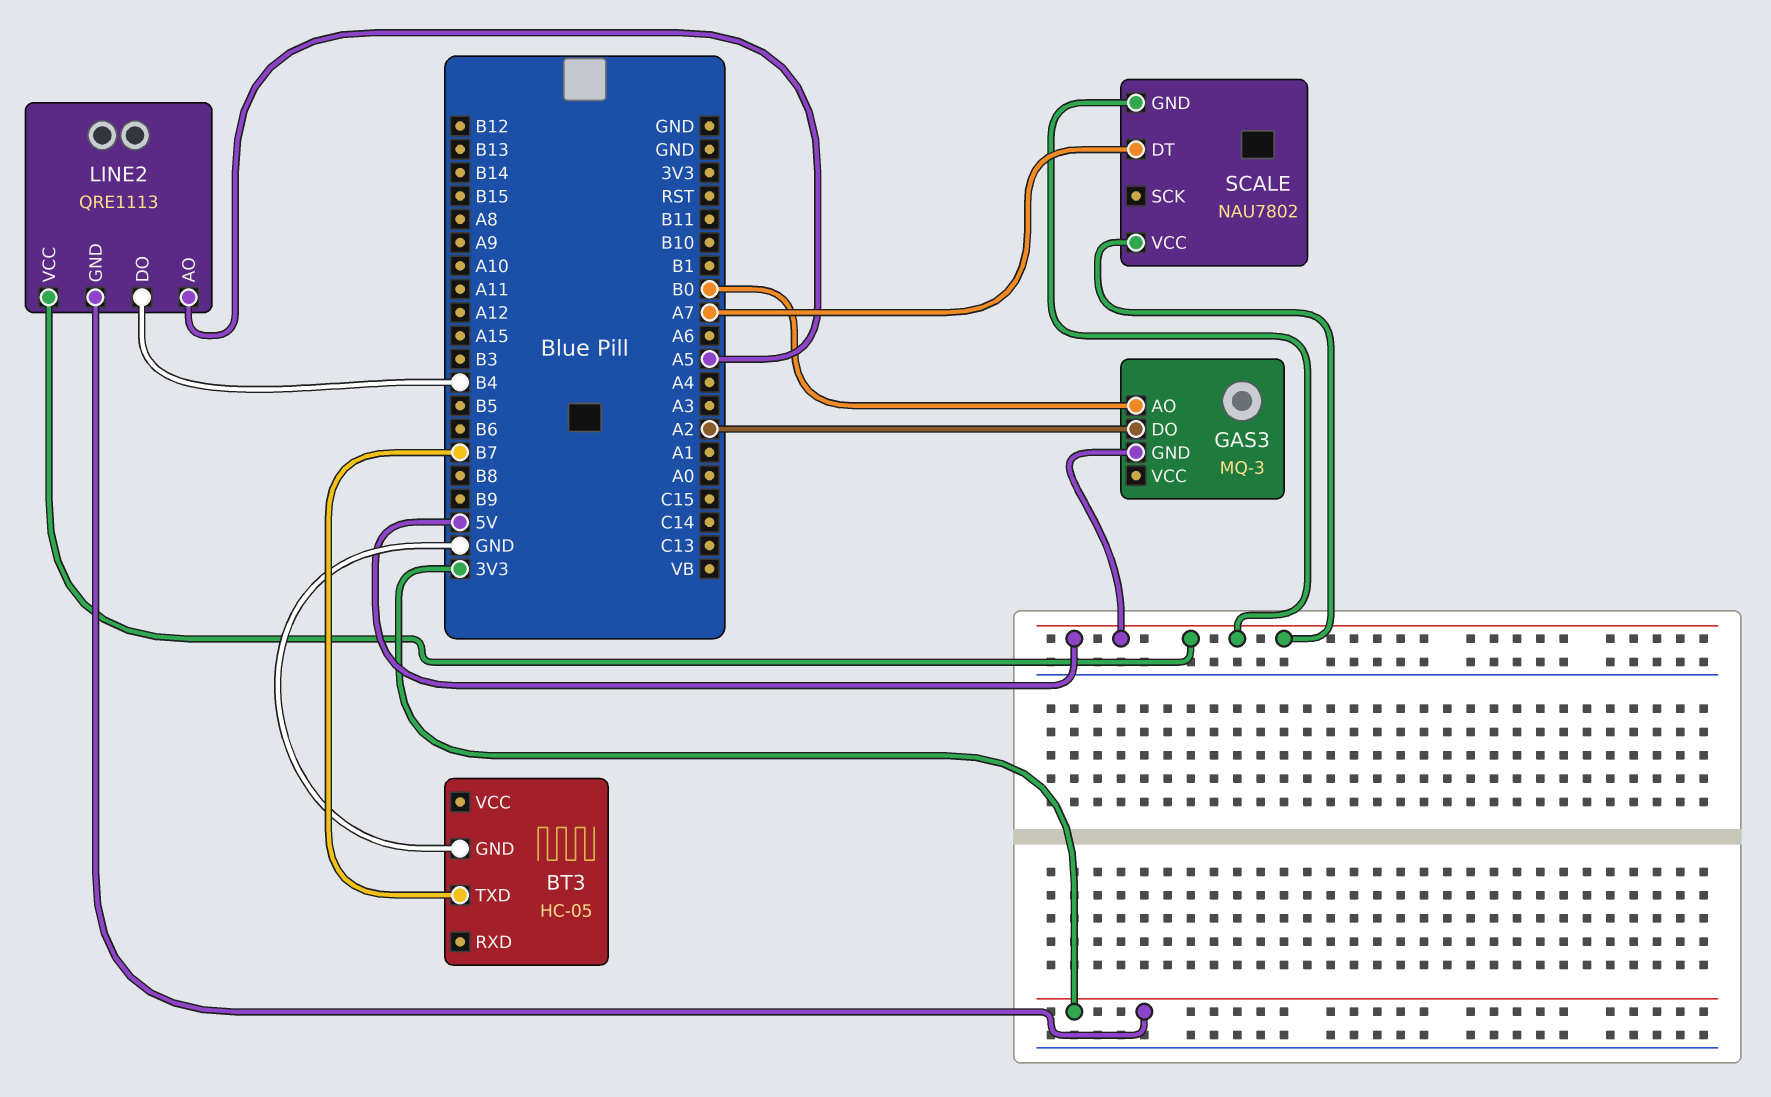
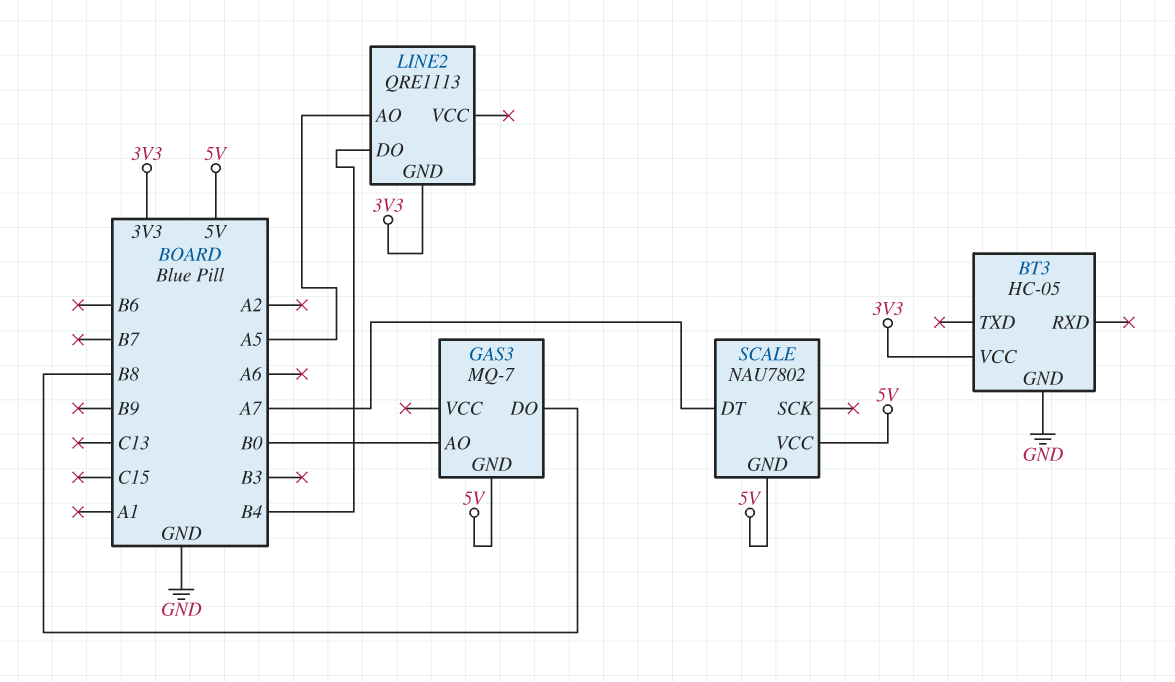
BT3 pin TXD: B7 -> none
BT3 pin VCC: none -> 3V3
GAS3: MQ-3 -> MQ-7
GAS3 pin DO: A2 -> B8
LINE2 pin VCC: 5V -> none

